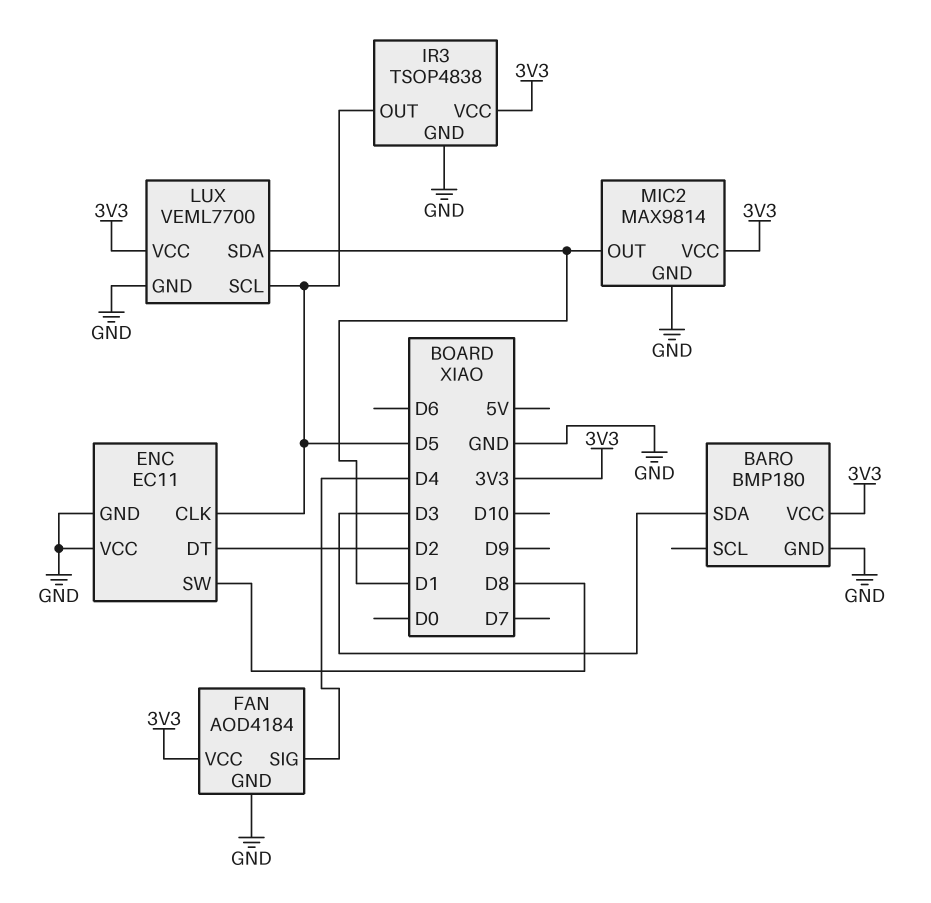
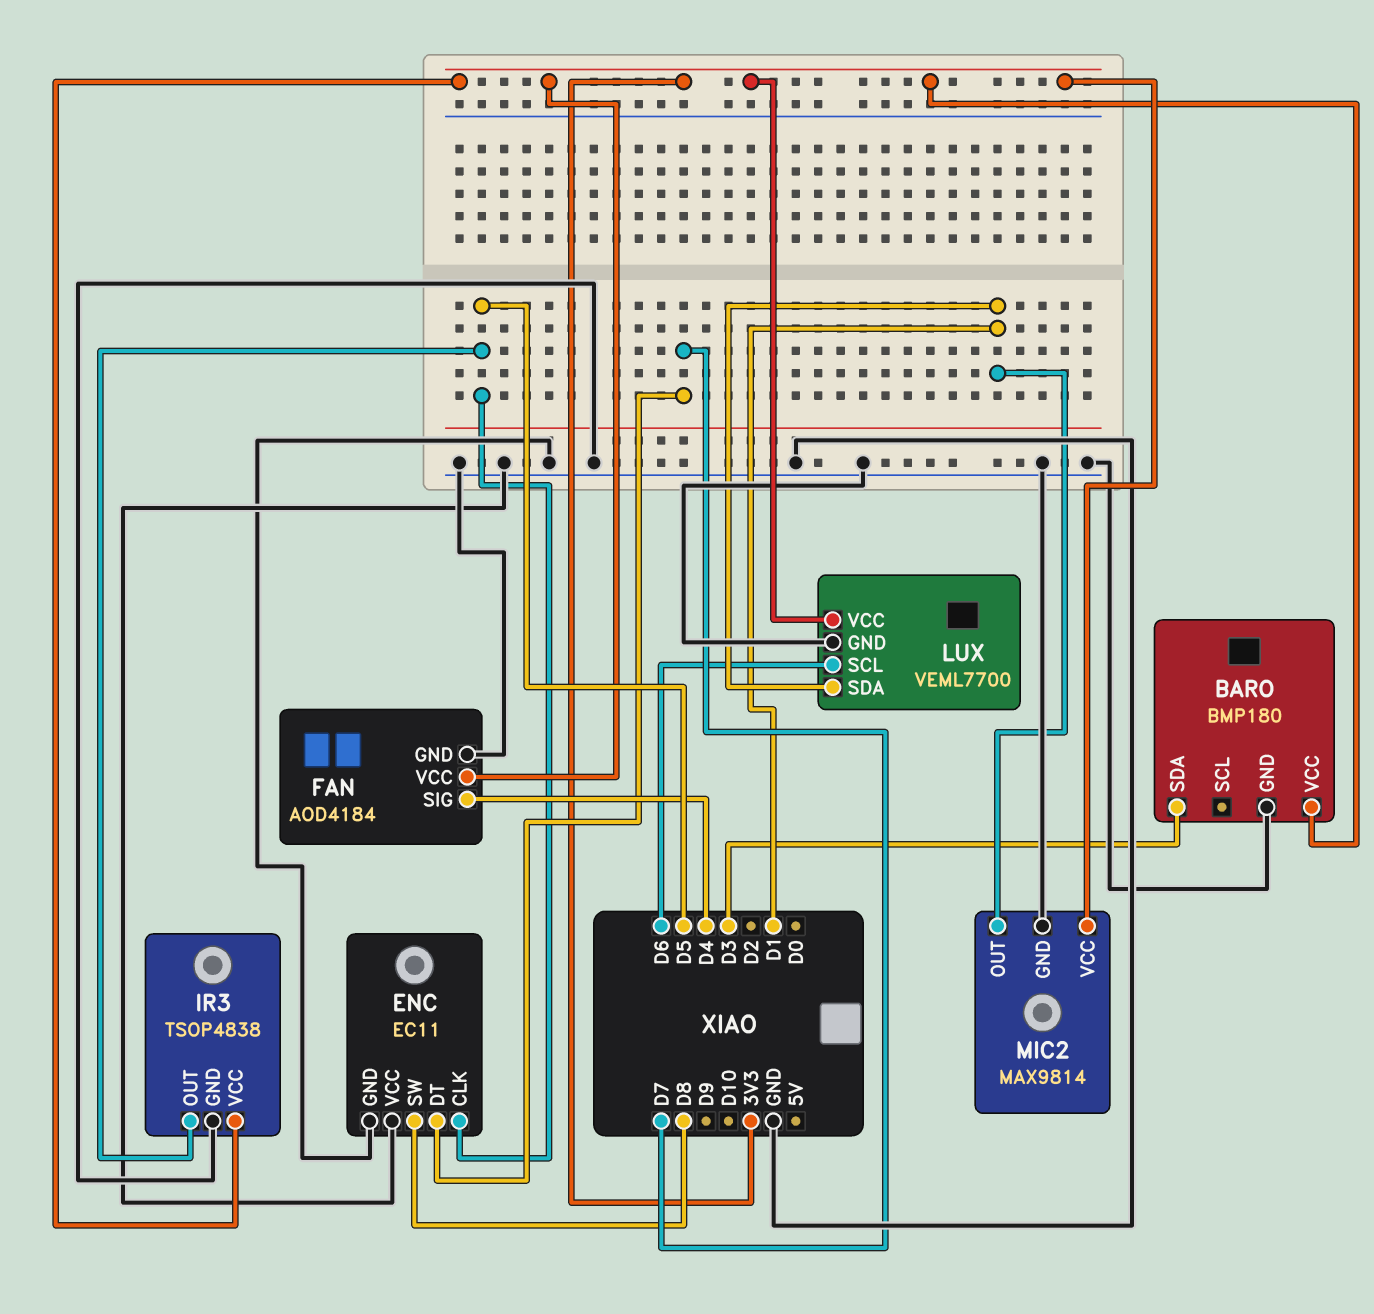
ENC pin DT: D2 -> D7
LUX pin SCL: D5 -> D6

